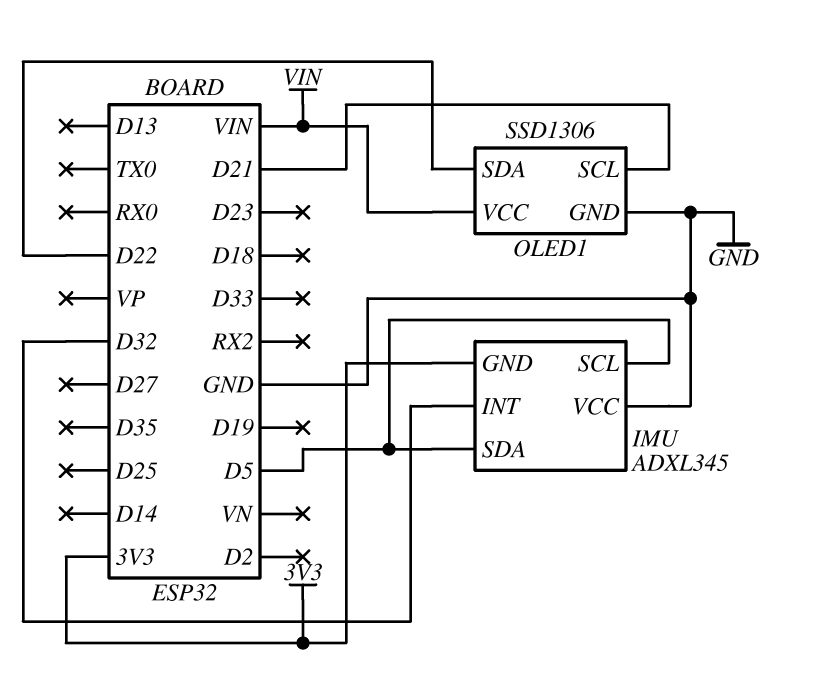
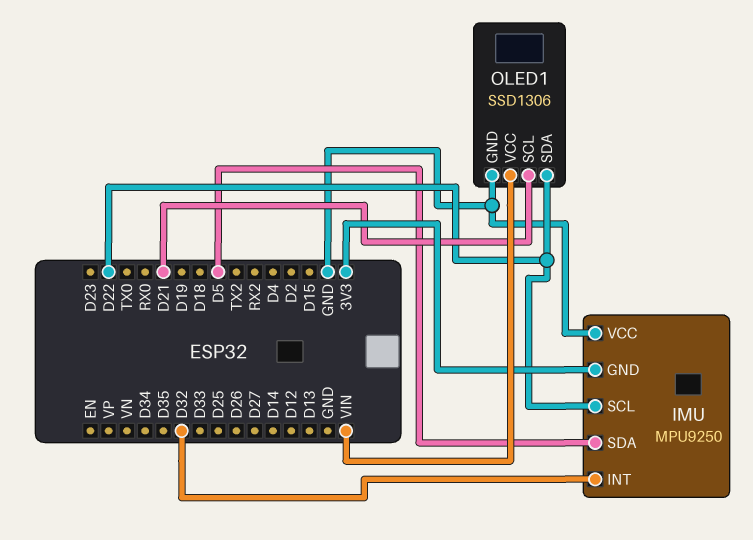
IMU: ADXL345 -> MPU9250
IMU pin SCL: D5 -> D22

